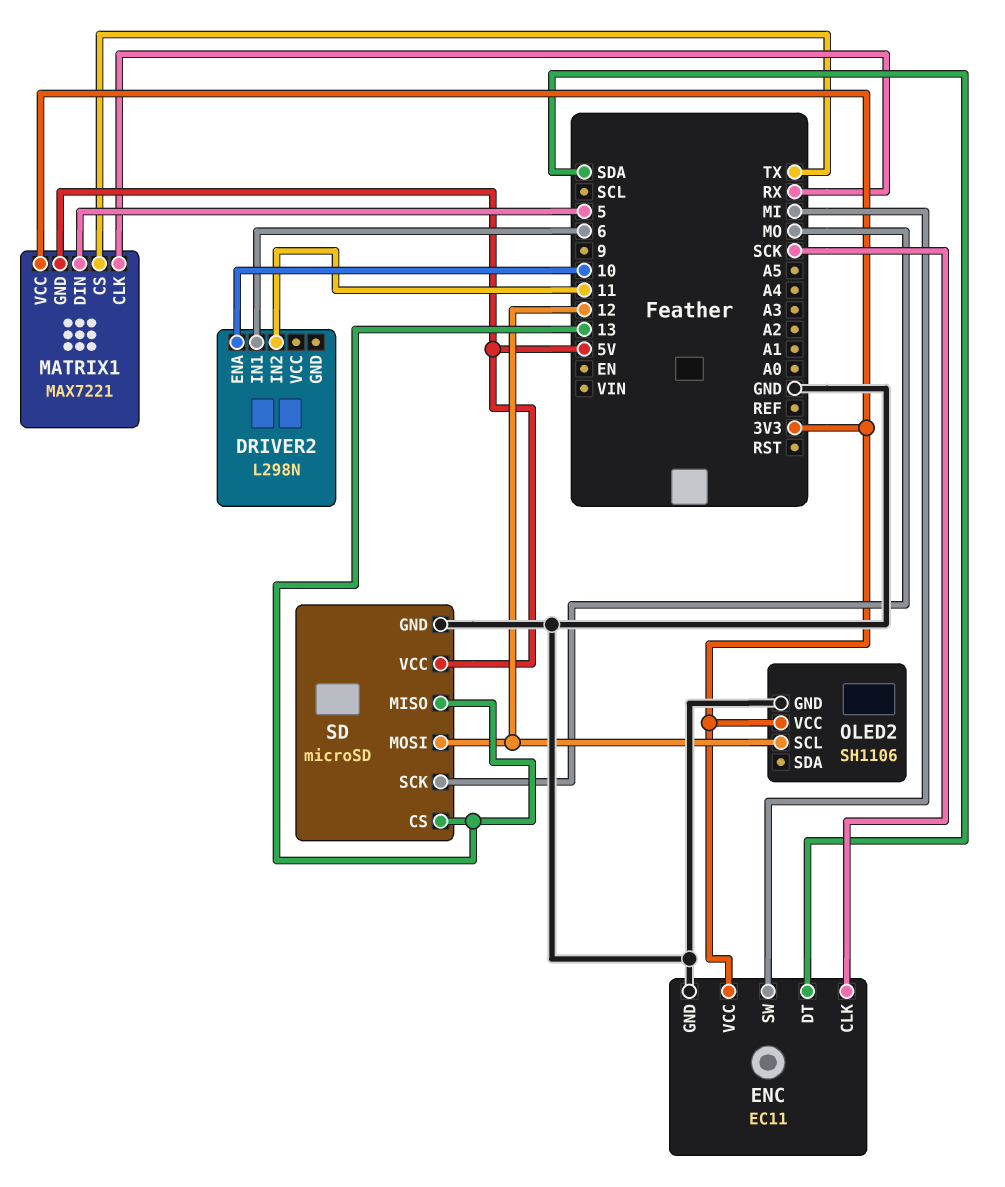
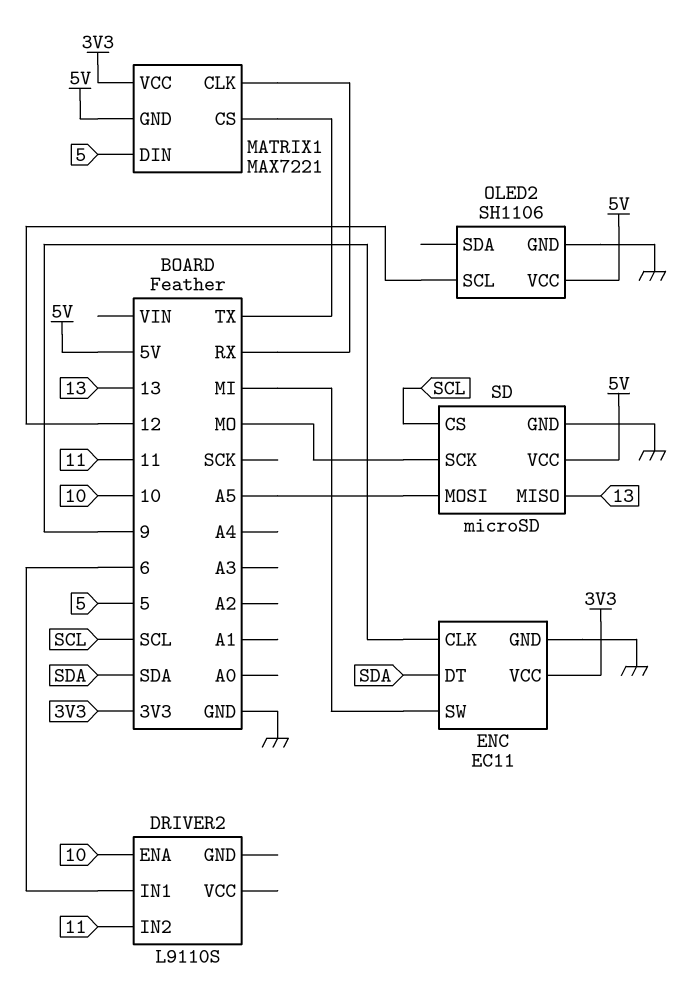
DRIVER2: L298N -> L9110S
ENC pin CLK: SCK -> 9
OLED2 pin VCC: 3V3 -> 5V
SD pin CS: 13 -> SCL
SD pin MOSI: 12 -> A5

